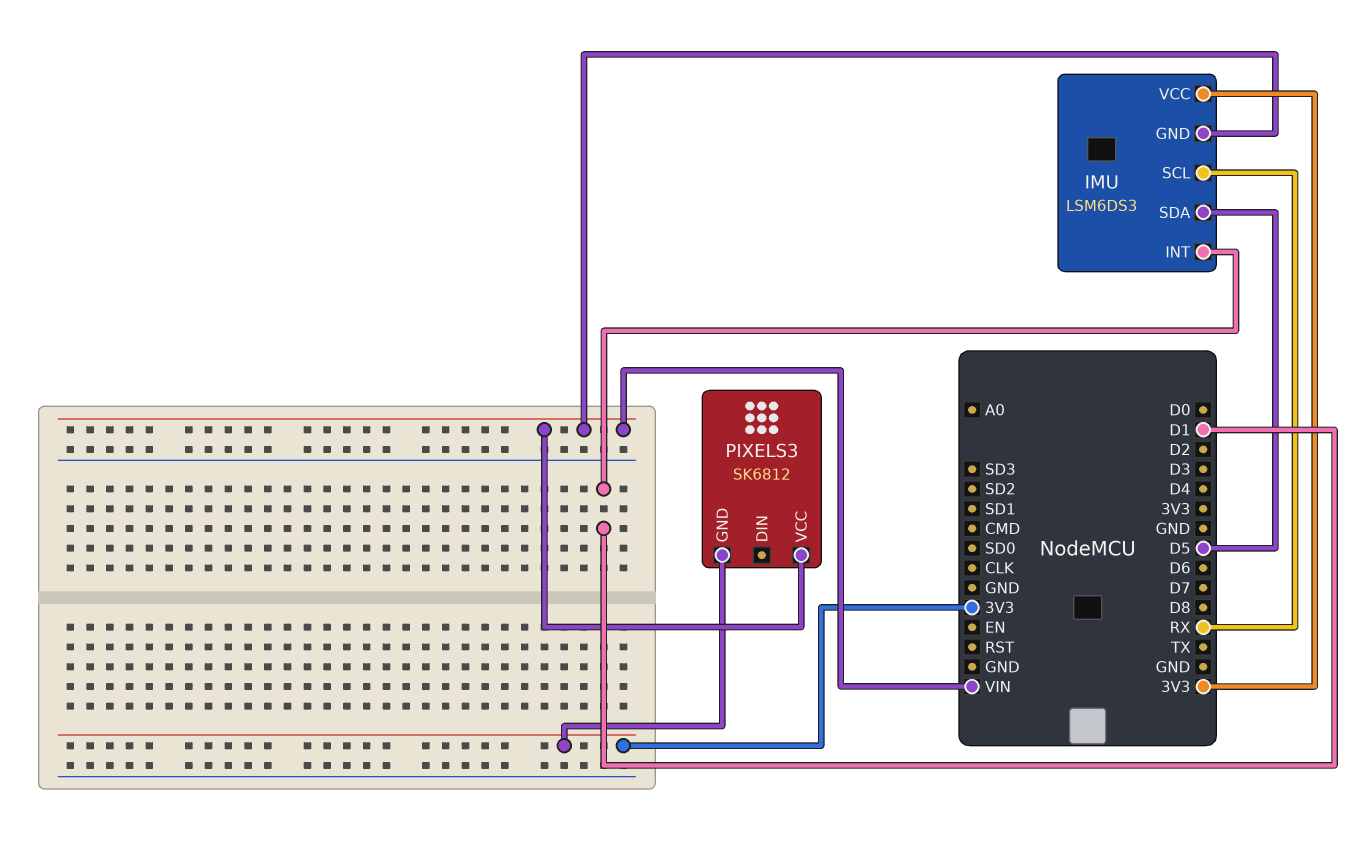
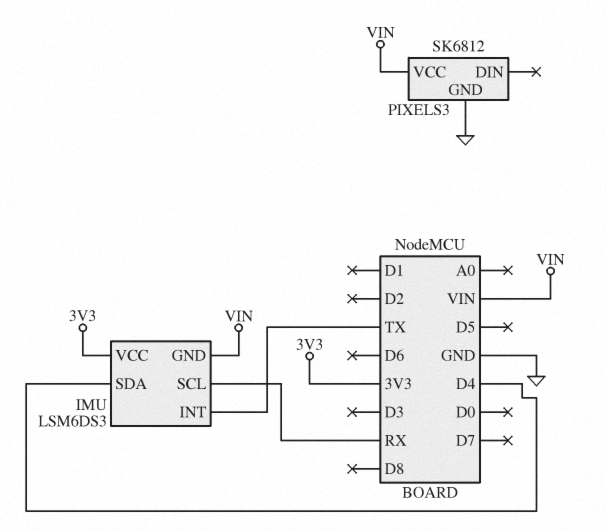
IMU pin INT: D1 -> TX
IMU pin SDA: D5 -> D4
PIXELS3 pin GND: 3V3 -> GND

